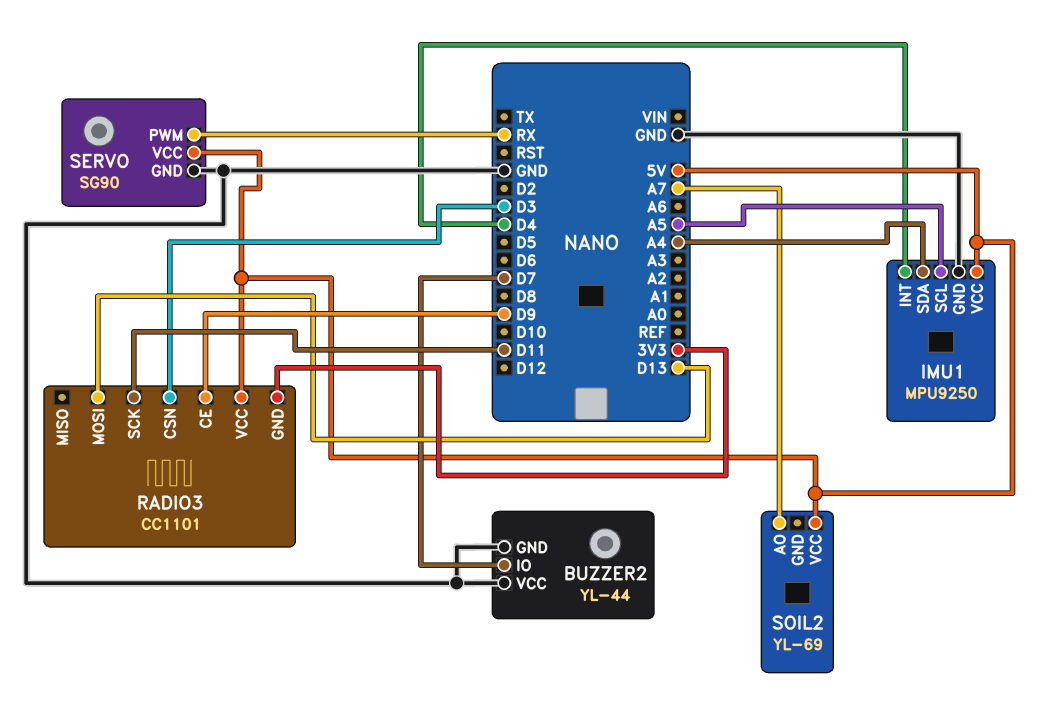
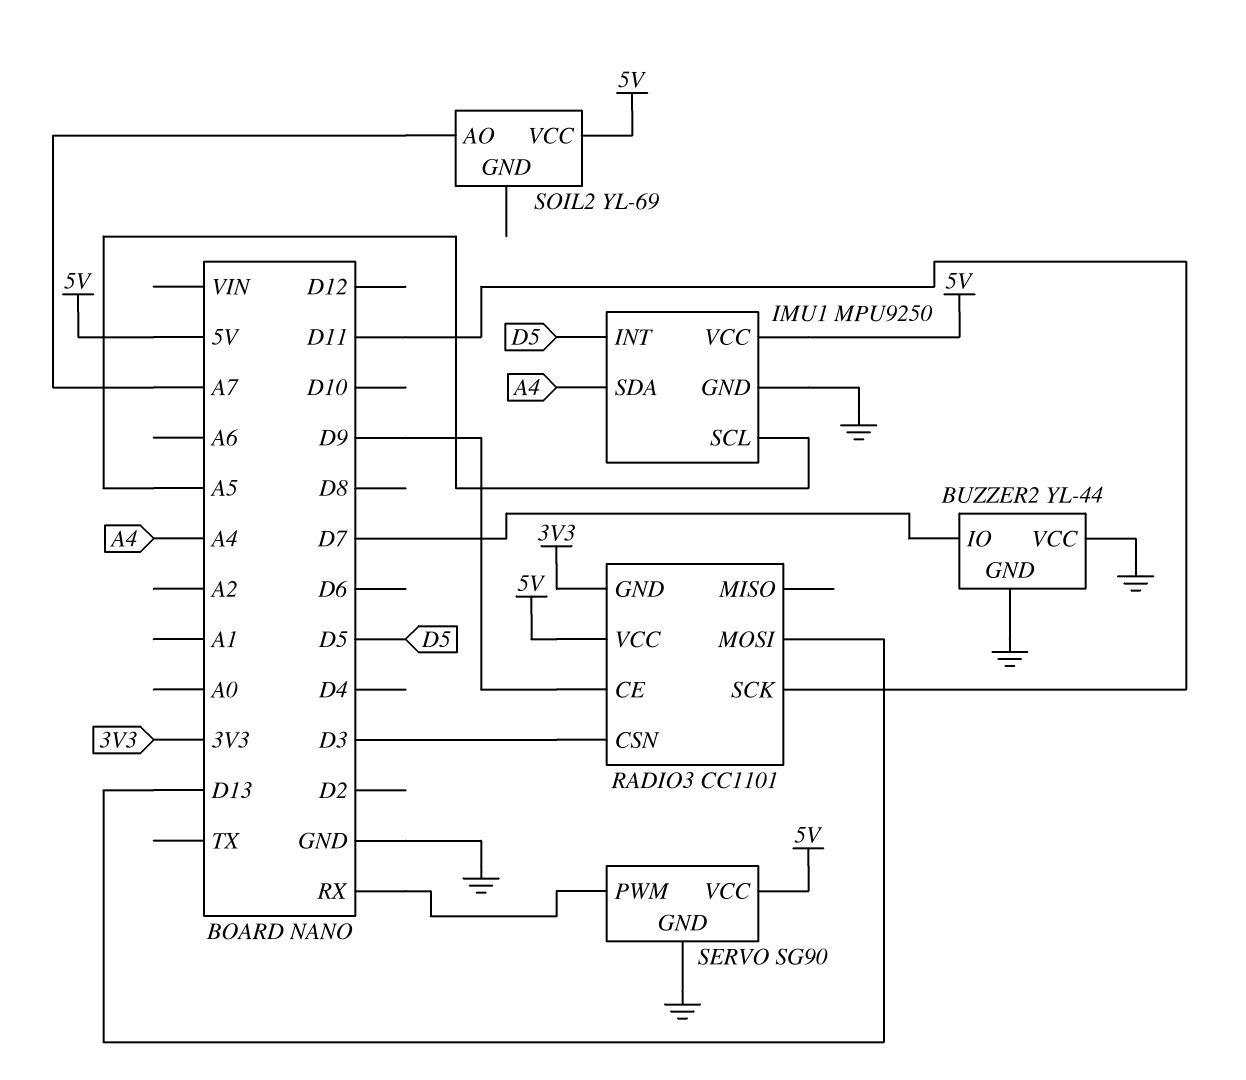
IMU1 pin INT: D4 -> D5

